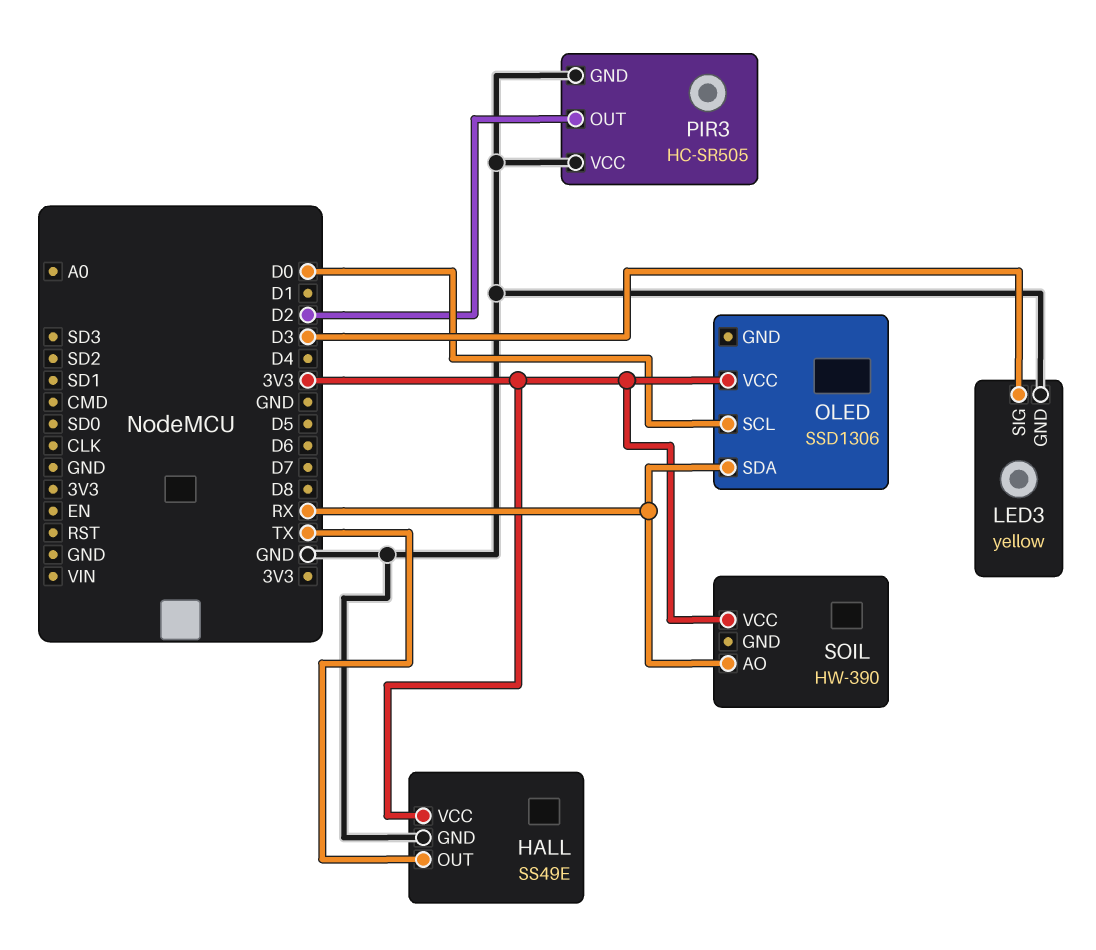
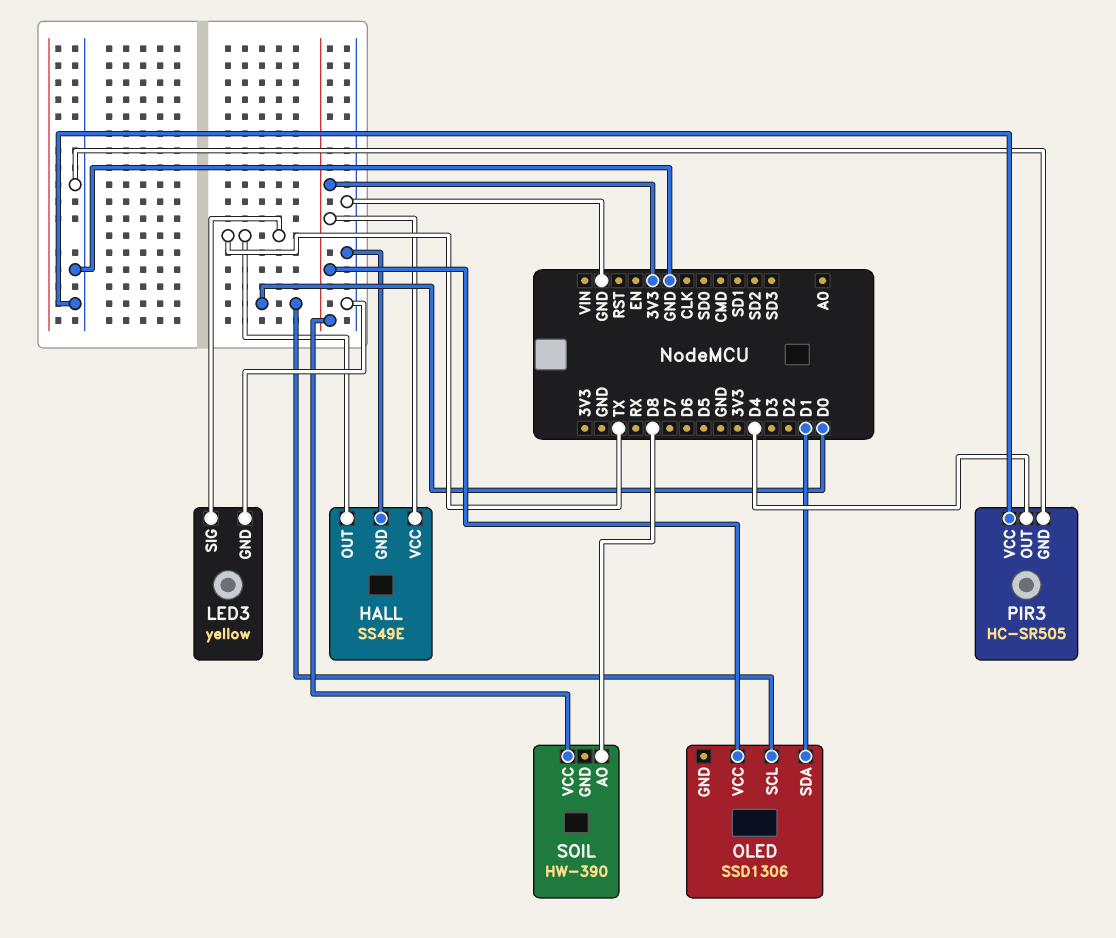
LED3 pin SIG: D3 -> TX
OLED pin SDA: RX -> D1
PIR3 pin OUT: D2 -> D4
SOIL pin AO: RX -> D8

